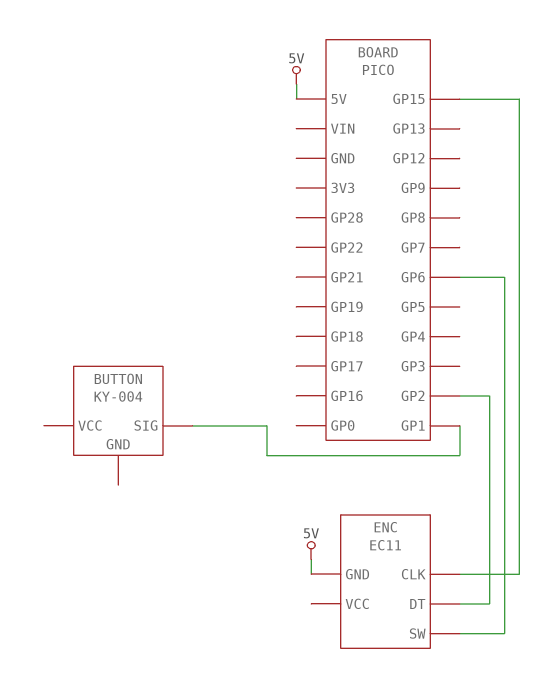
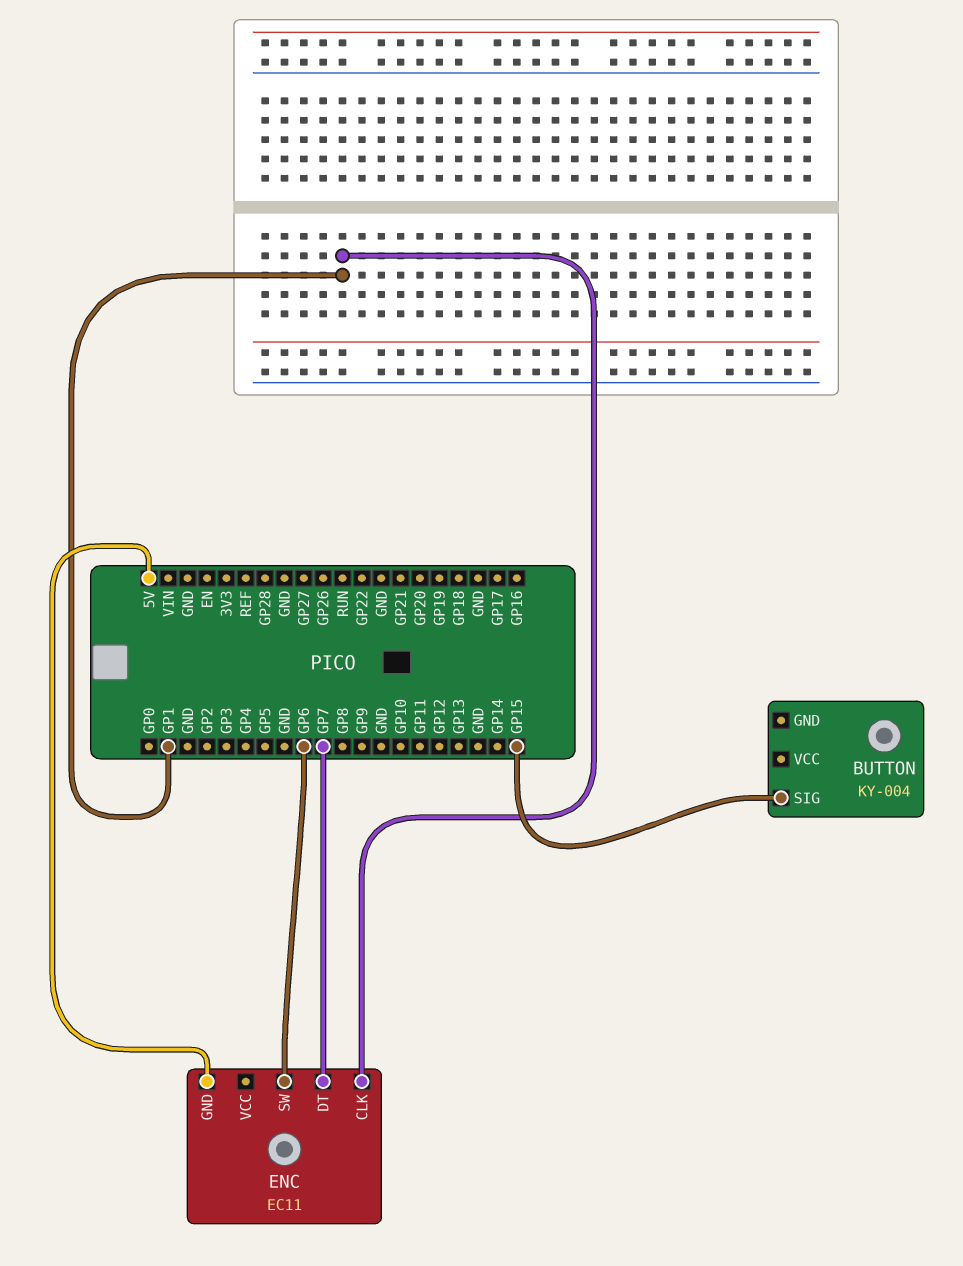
BUTTON pin SIG: GP1 -> GP15
ENC pin CLK: GP15 -> GP1
ENC pin DT: GP2 -> GP7

